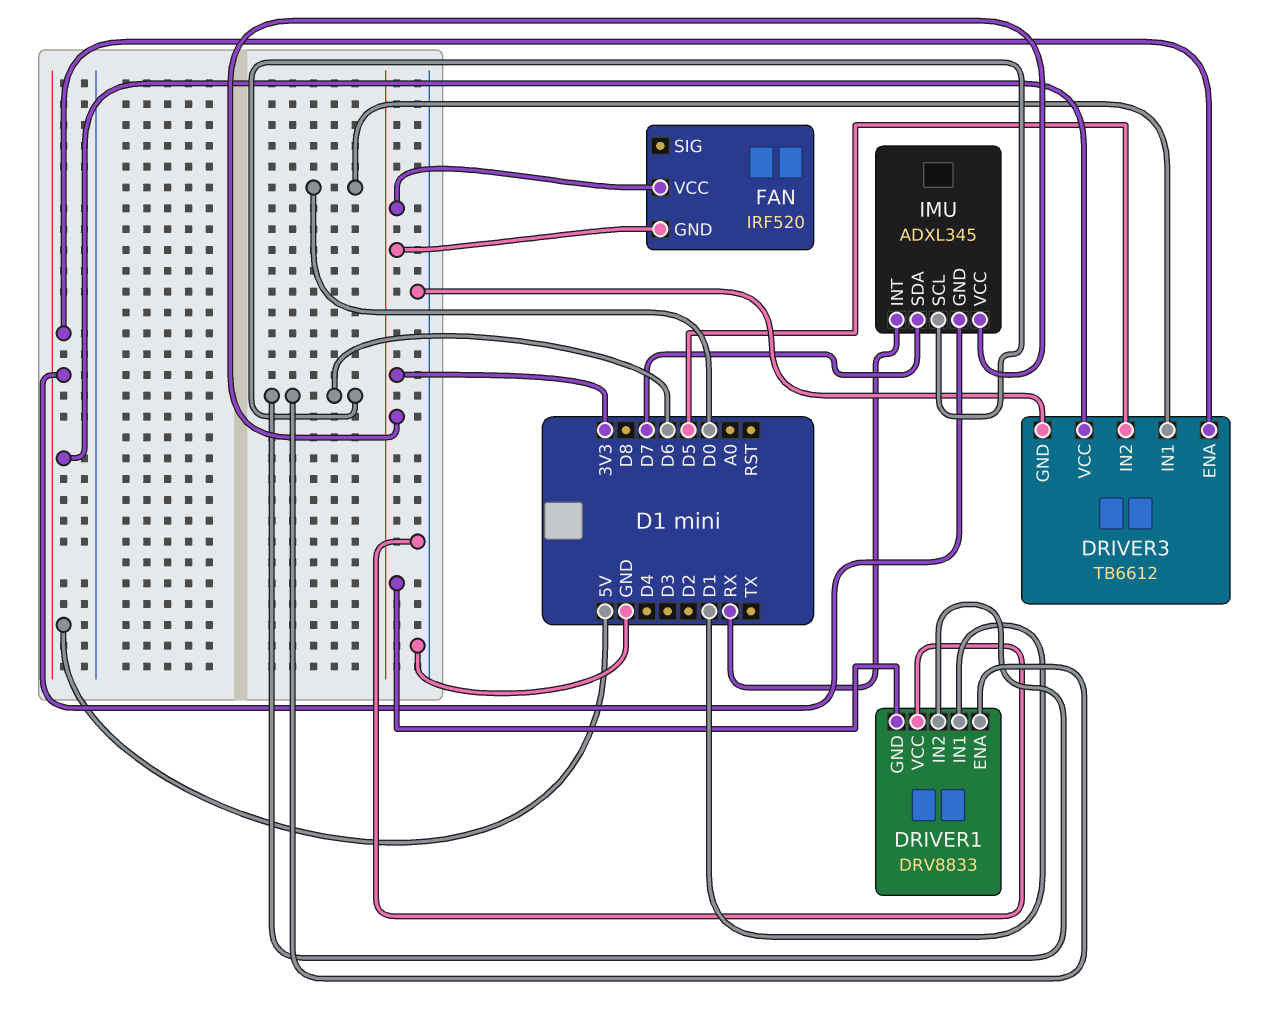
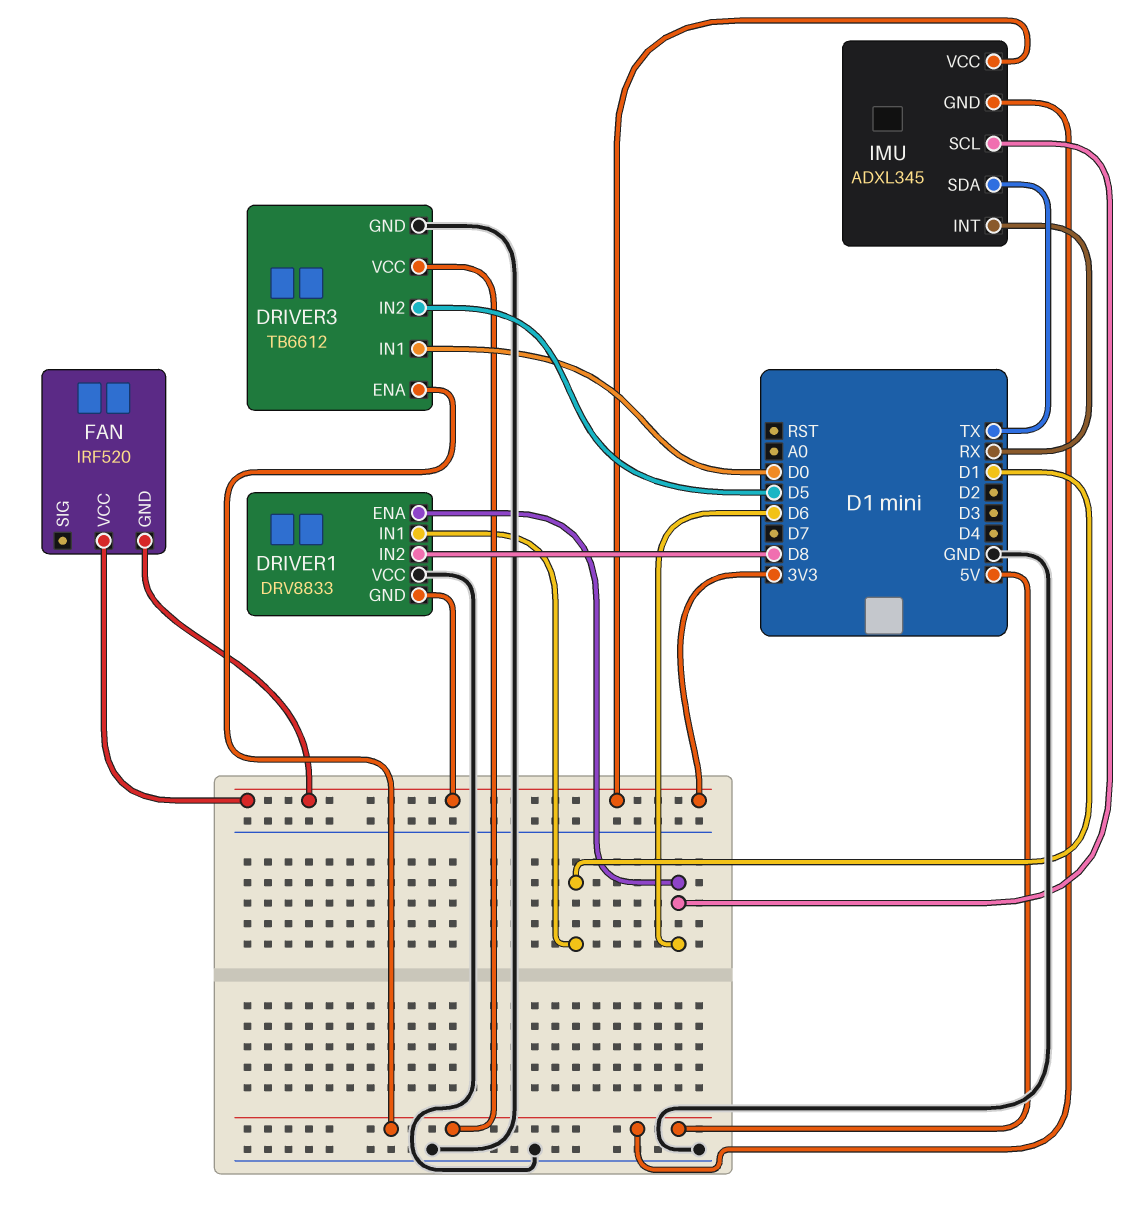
DRIVER1 pin IN2: D6 -> D8
IMU pin SDA: D7 -> TX

